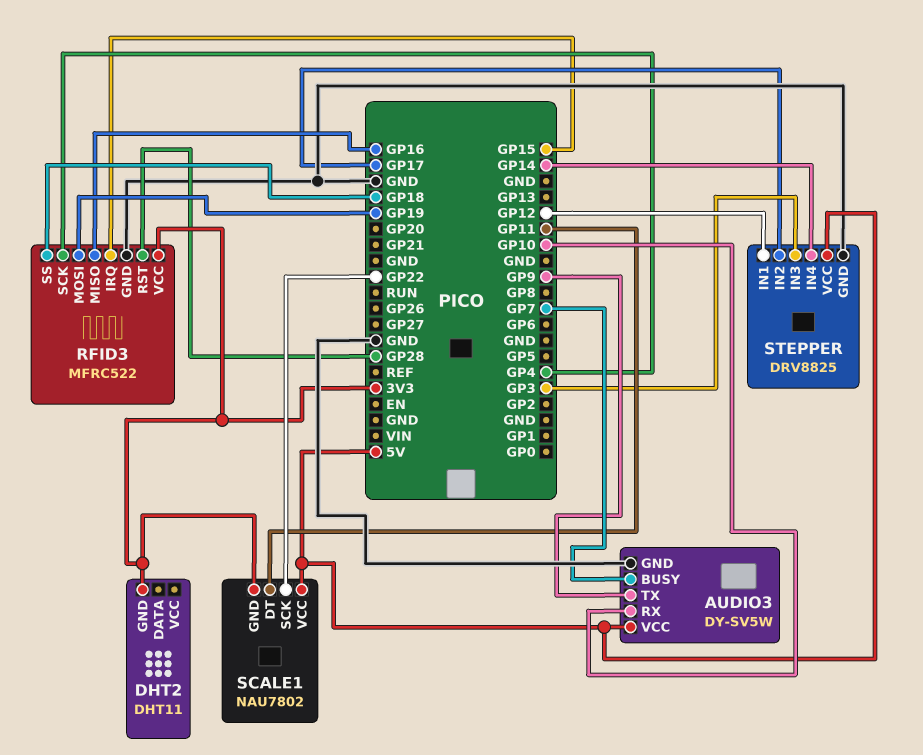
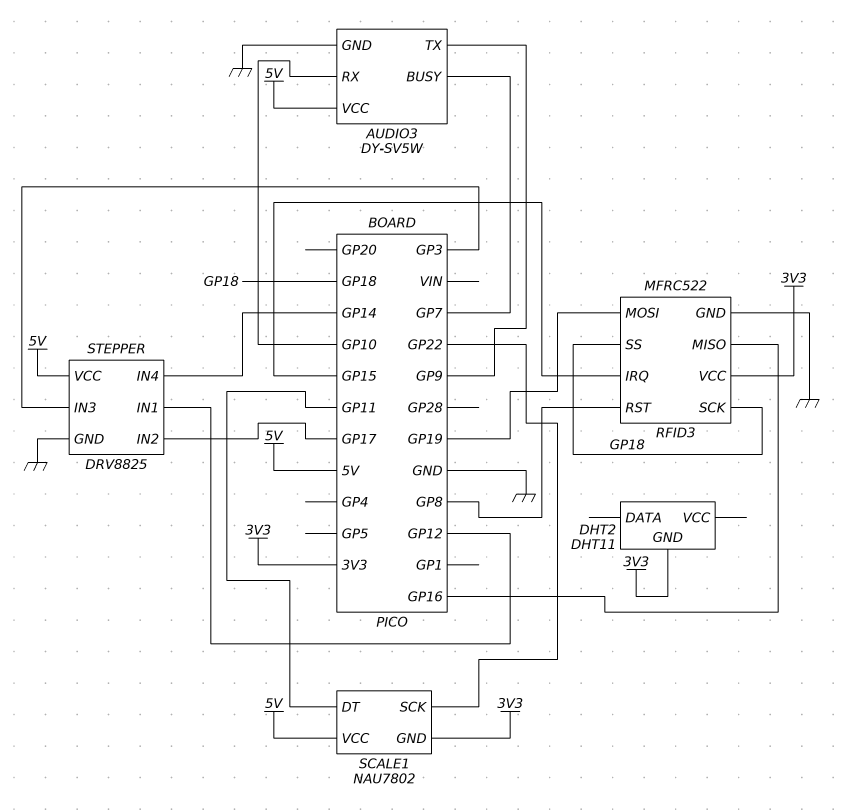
RFID3 pin RST: GP28 -> GP8
RFID3 pin SCK: GP4 -> GP18

